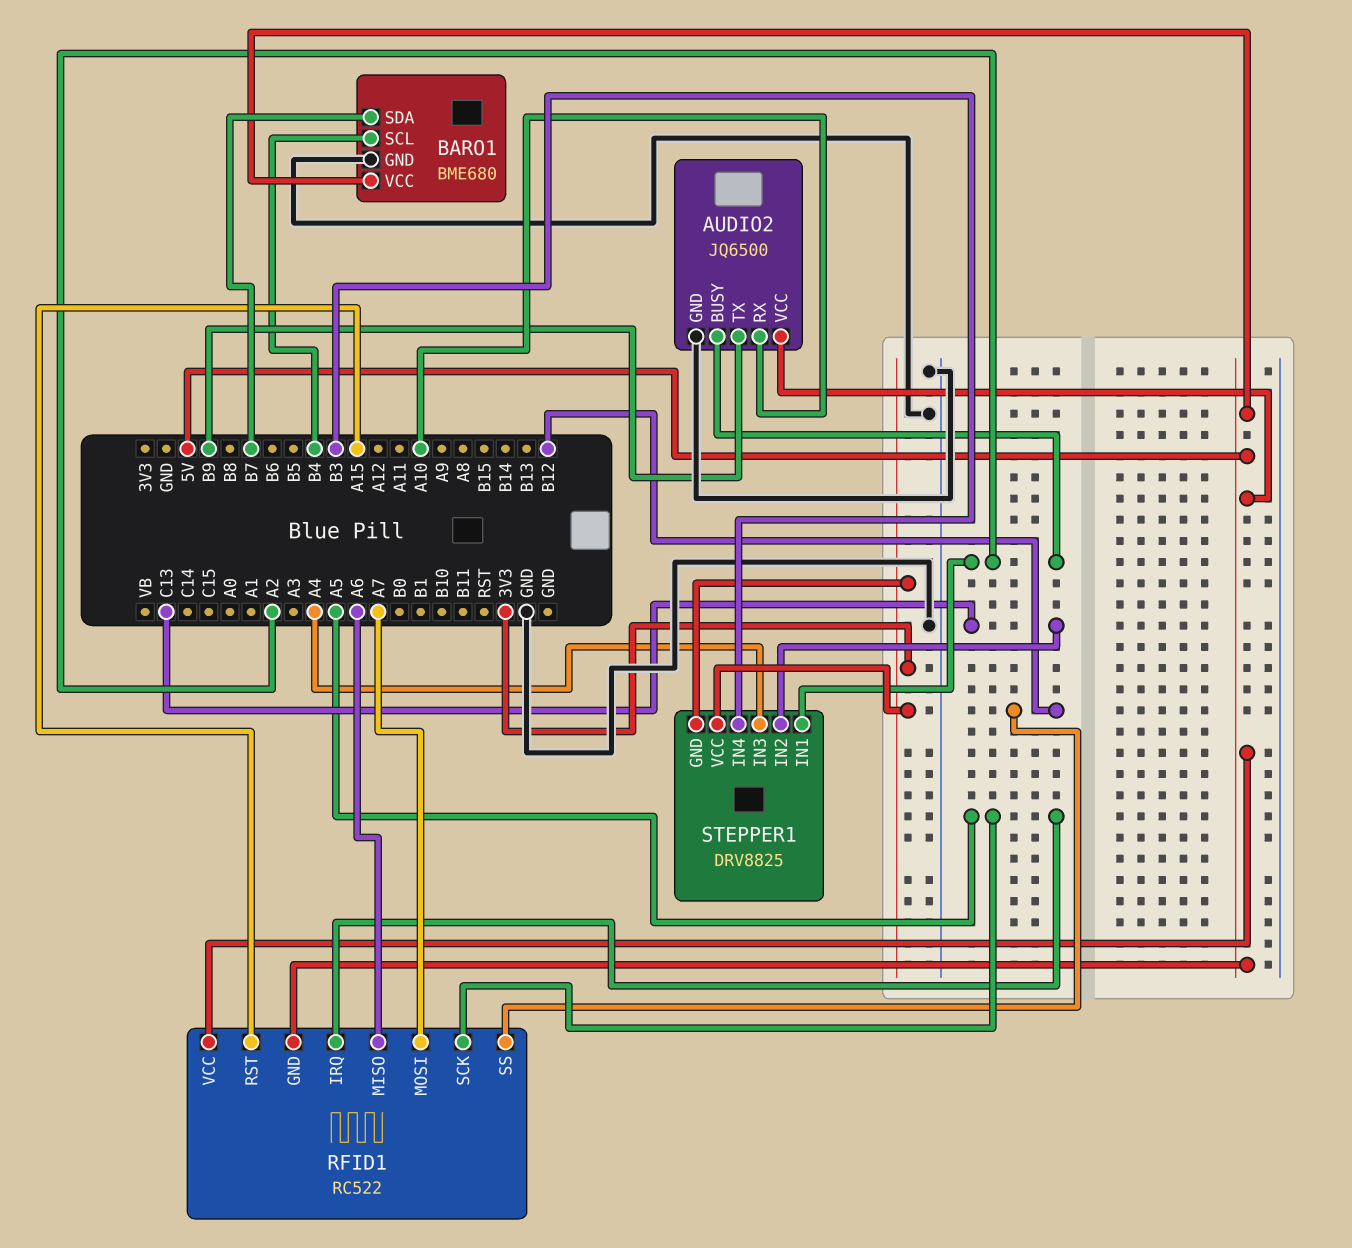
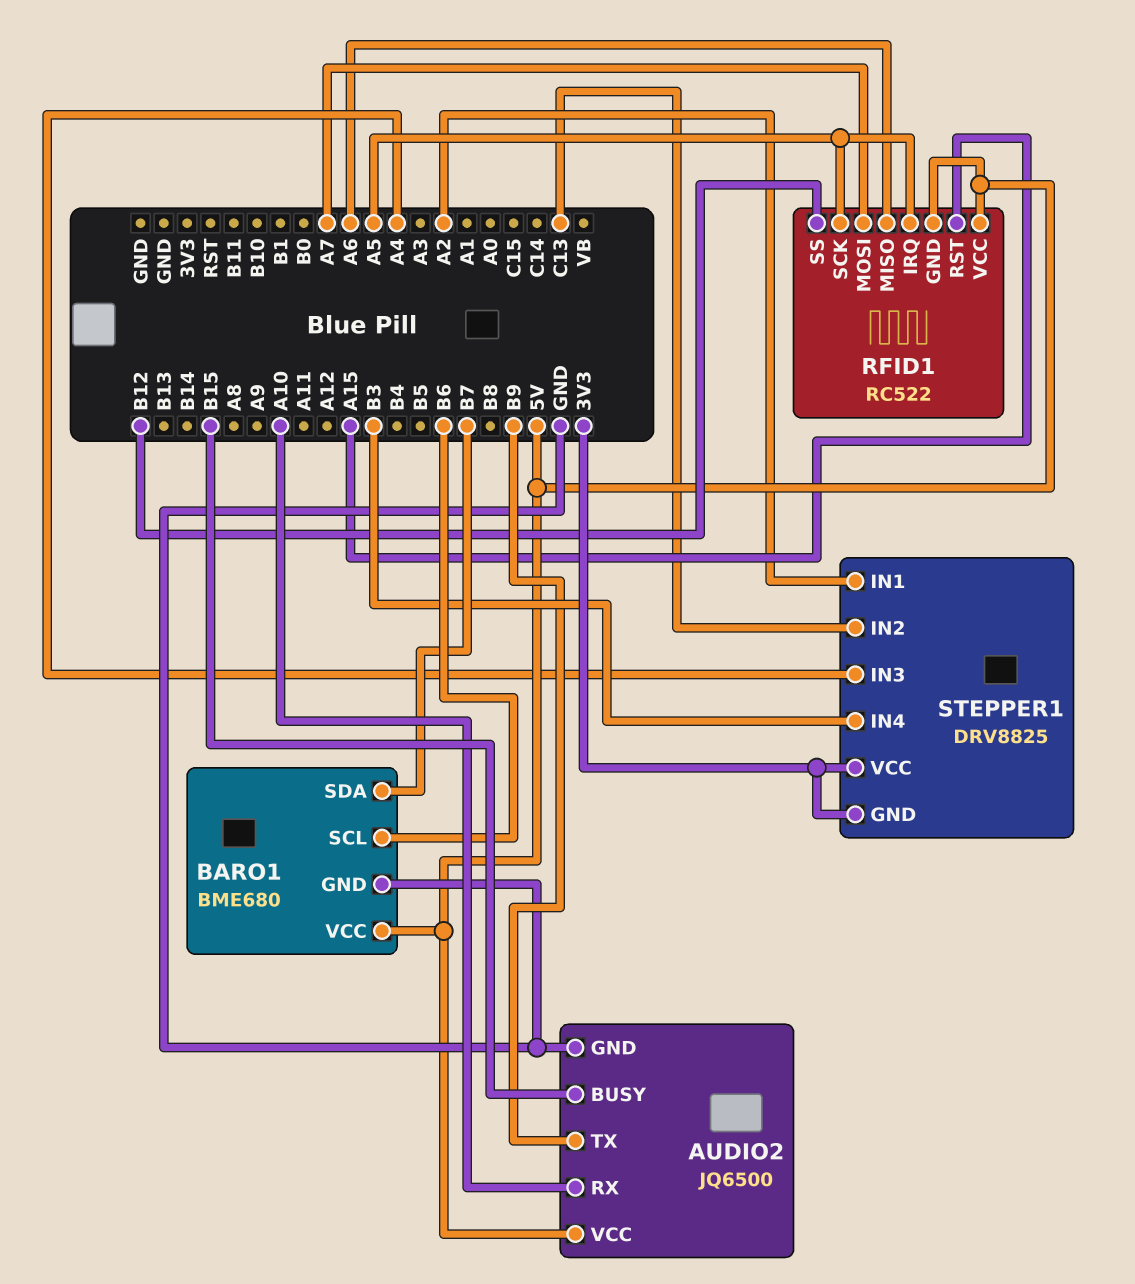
AUDIO2 pin BUSY: A2 -> B15
BARO1 pin SCL: B4 -> B6

